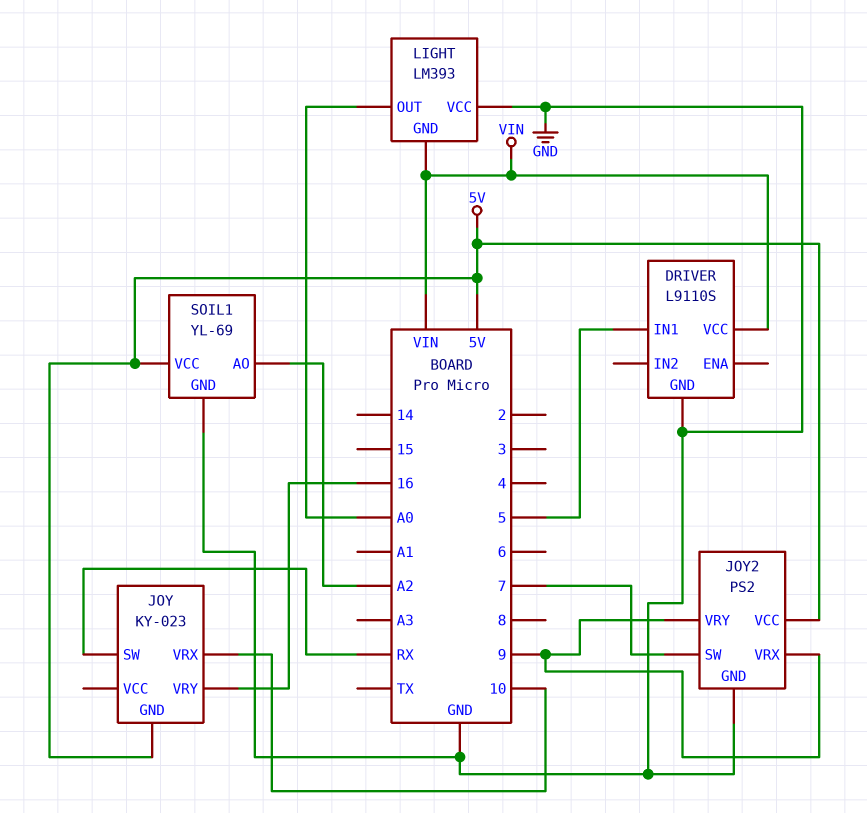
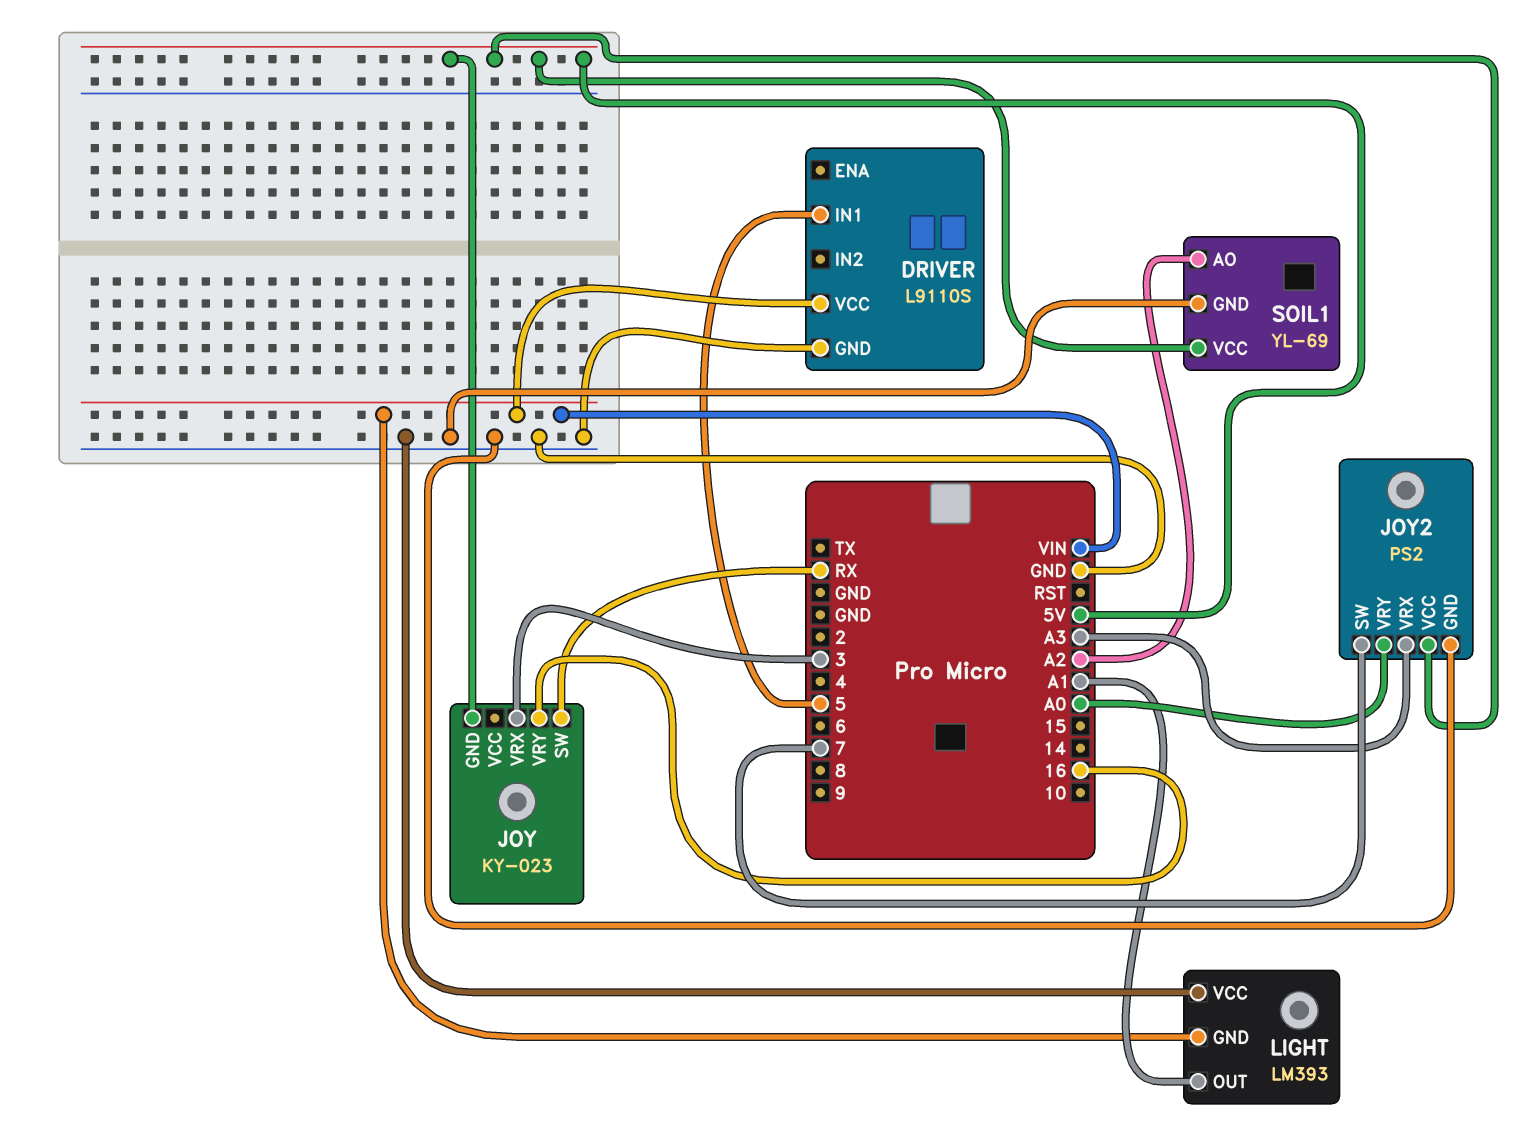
JOY pin VRX: 10 -> 3
JOY2 pin VRX: 9 -> A3
JOY2 pin VRY: 9 -> A0
LIGHT pin OUT: A0 -> A1

